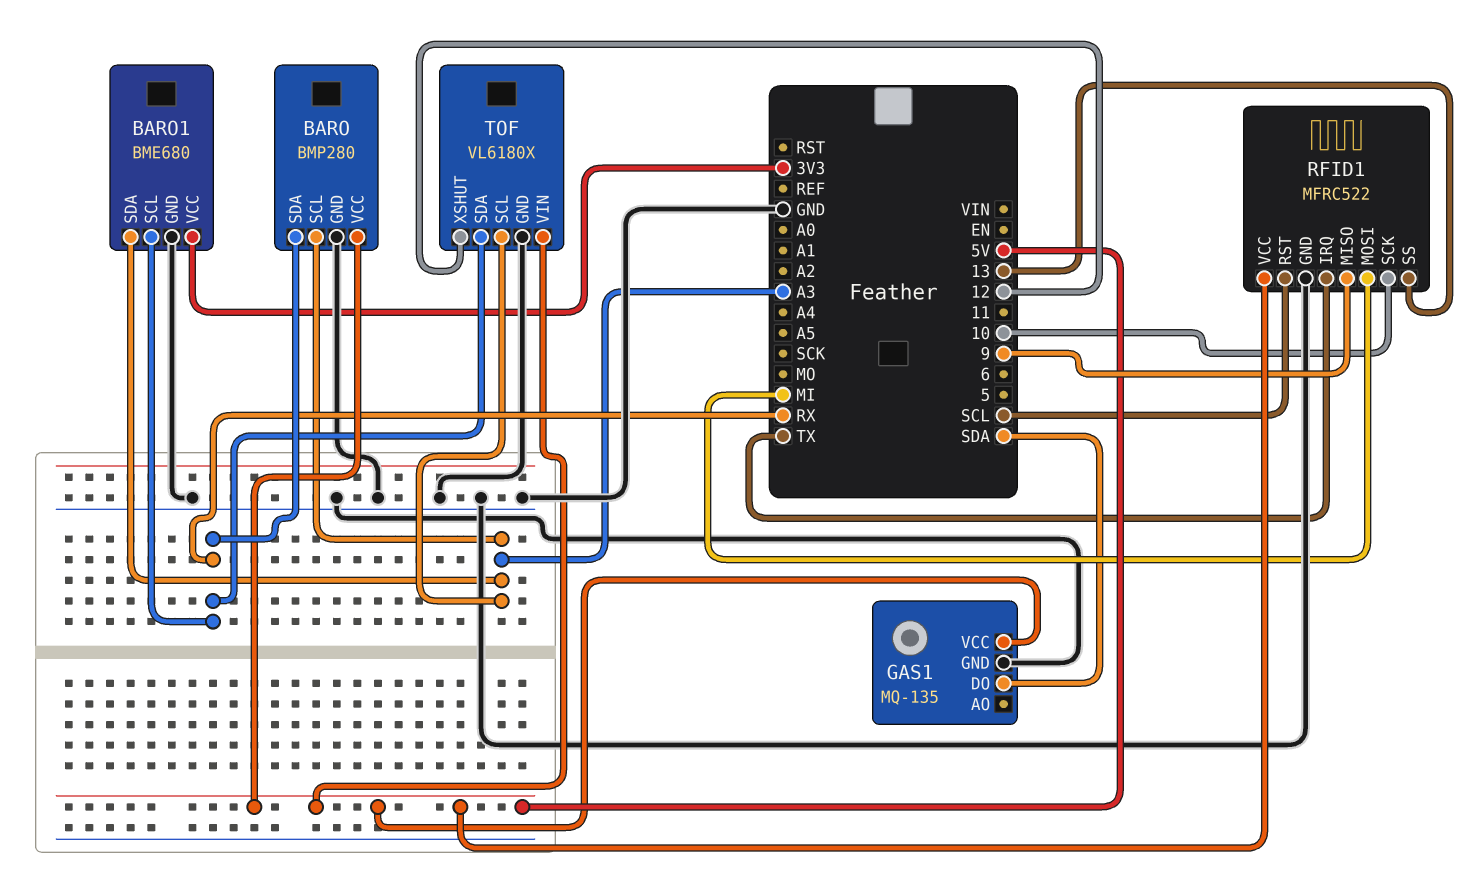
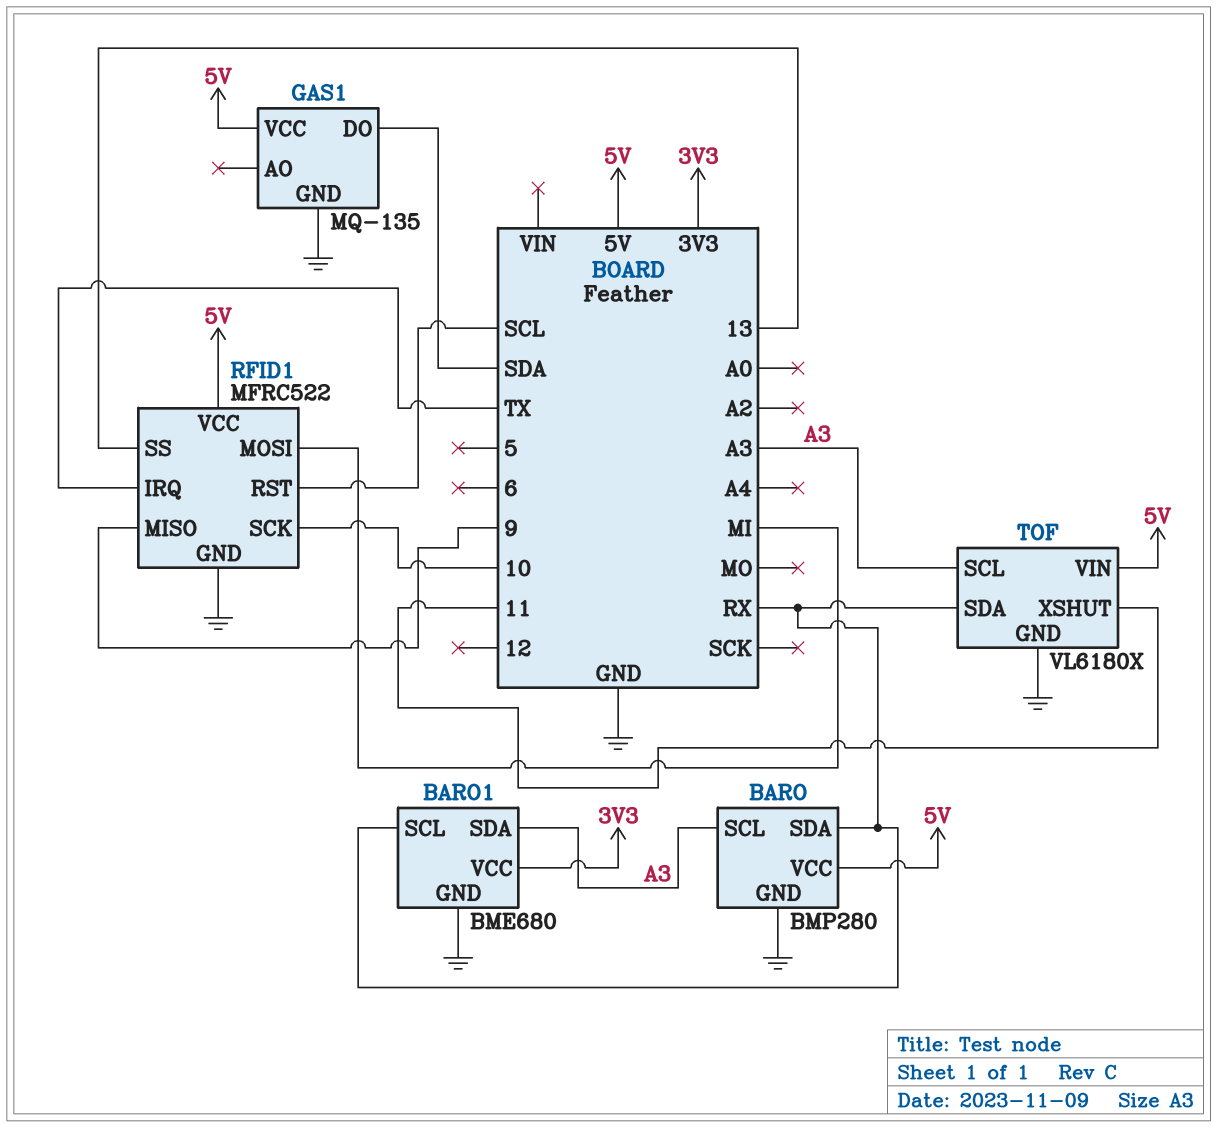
TOF pin XSHUT: 12 -> 11

